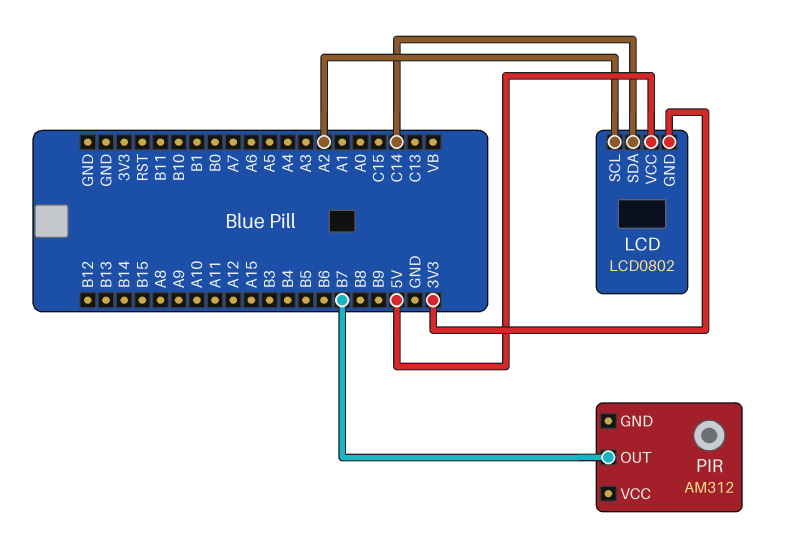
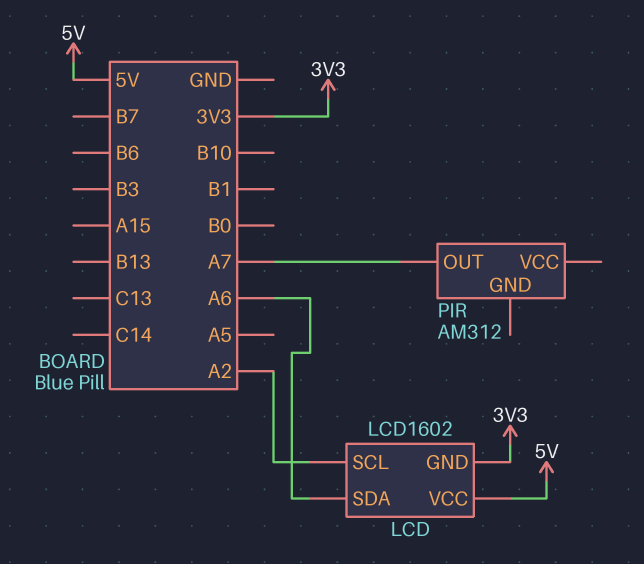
LCD: LCD0802 -> LCD1602
LCD pin SDA: C14 -> A6
PIR pin OUT: B7 -> A7

